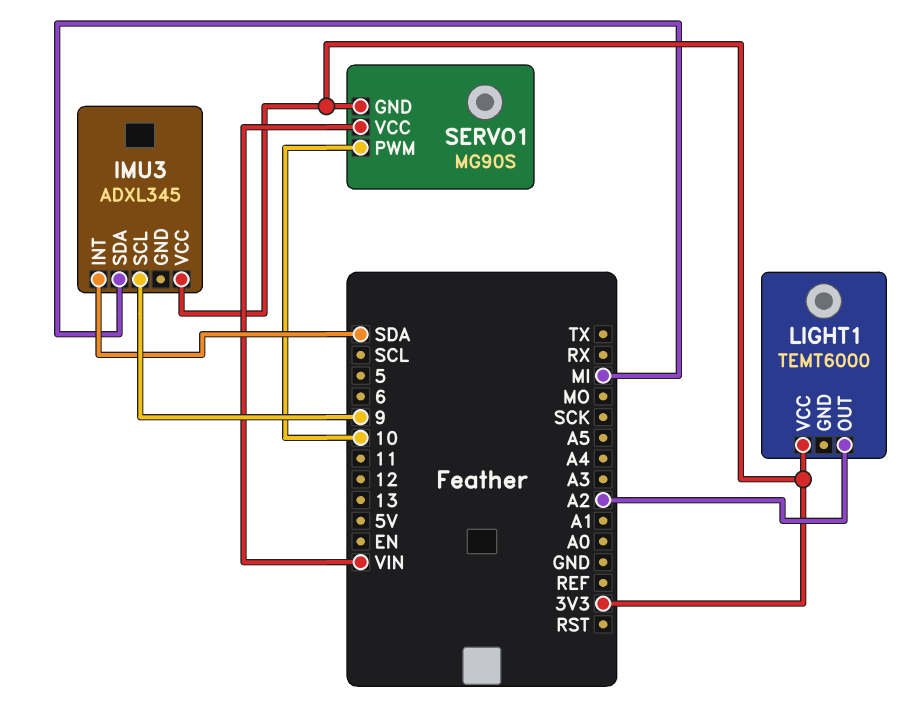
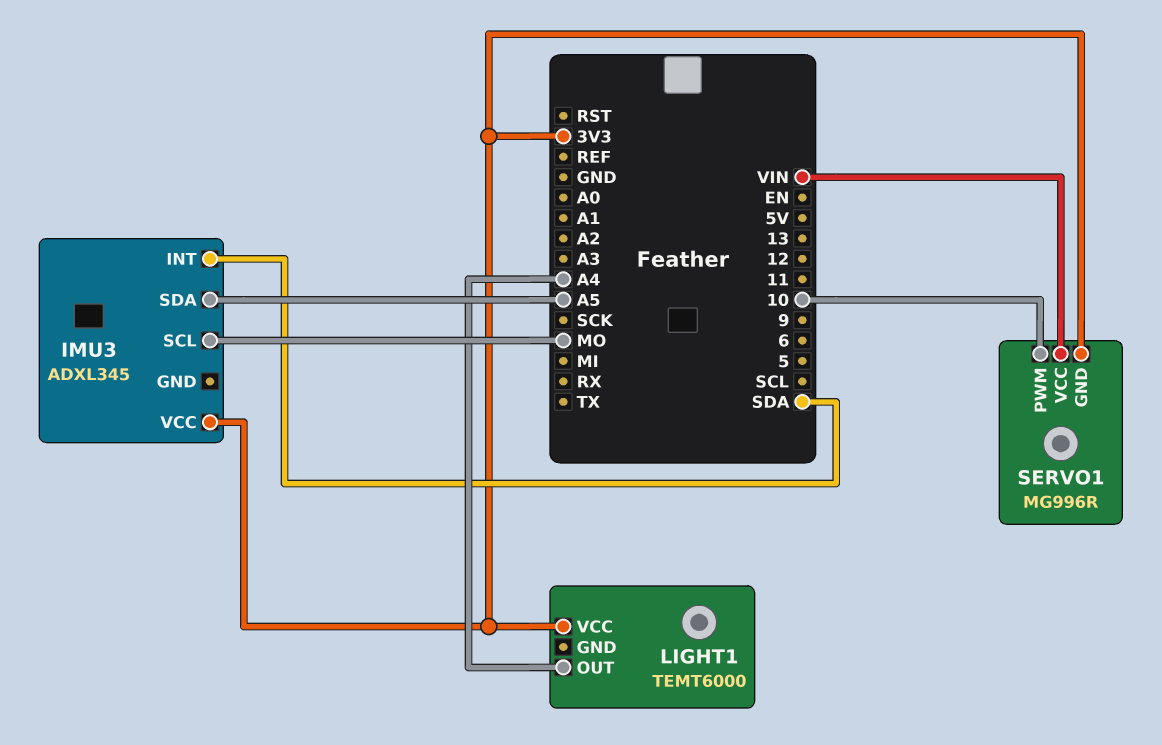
IMU3 pin SCL: 9 -> MO
IMU3 pin SDA: MI -> A5
LIGHT1 pin OUT: A2 -> A4
SERVO1: MG90S -> MG996R

